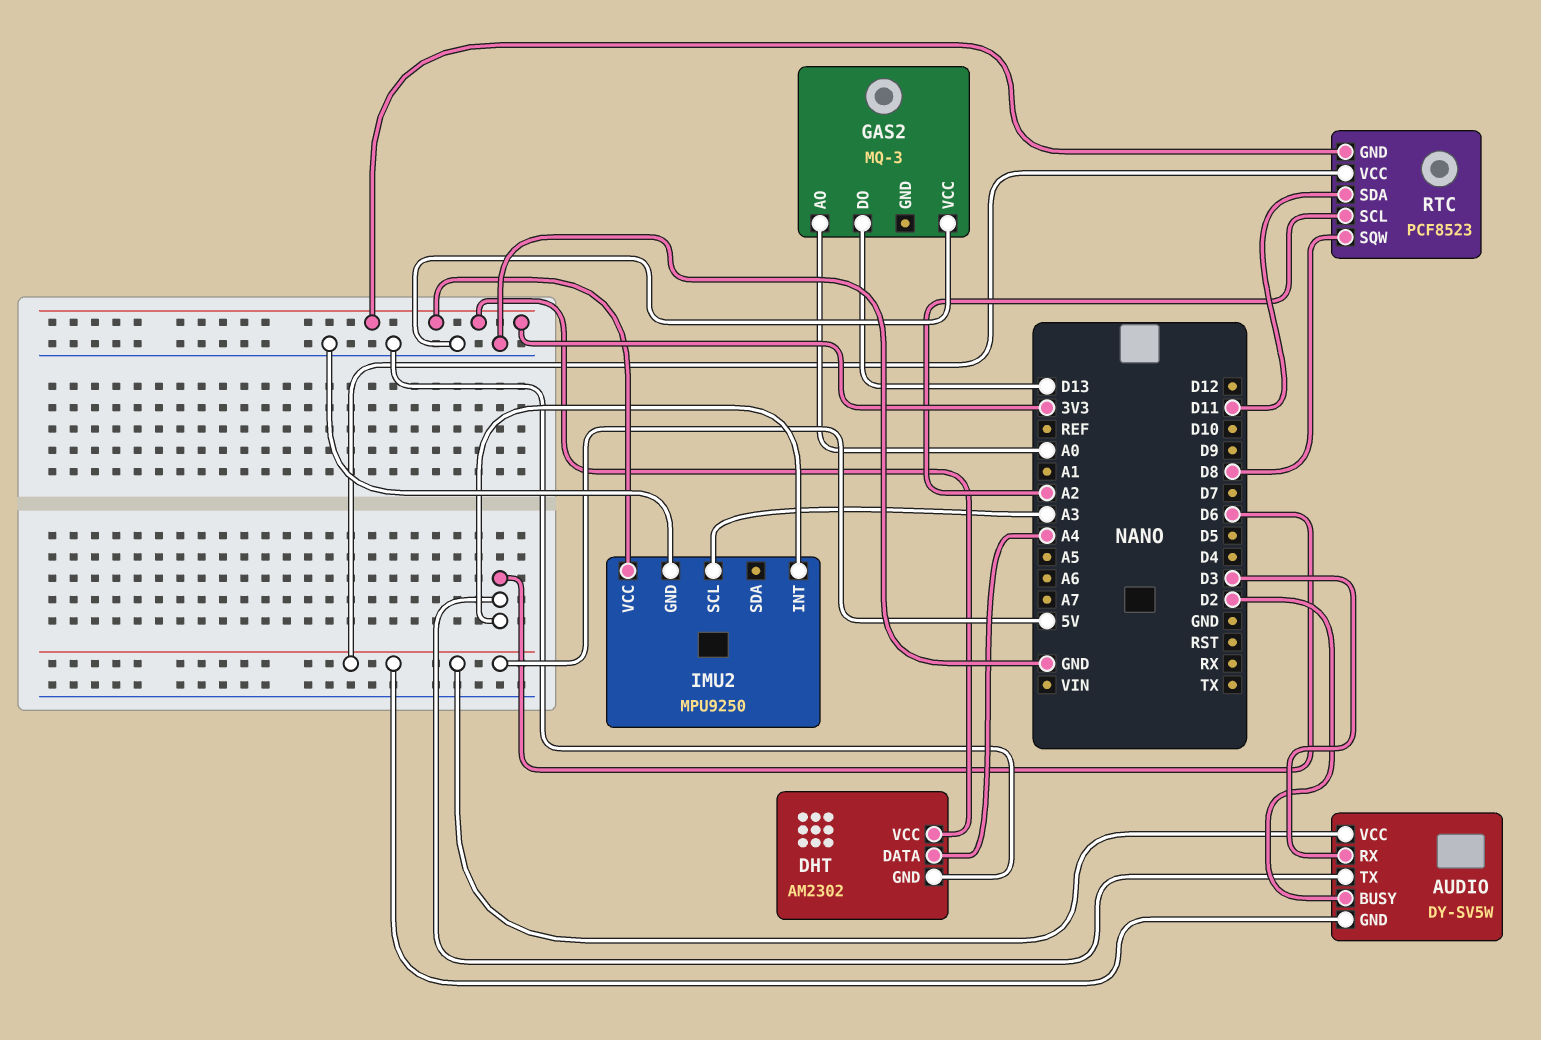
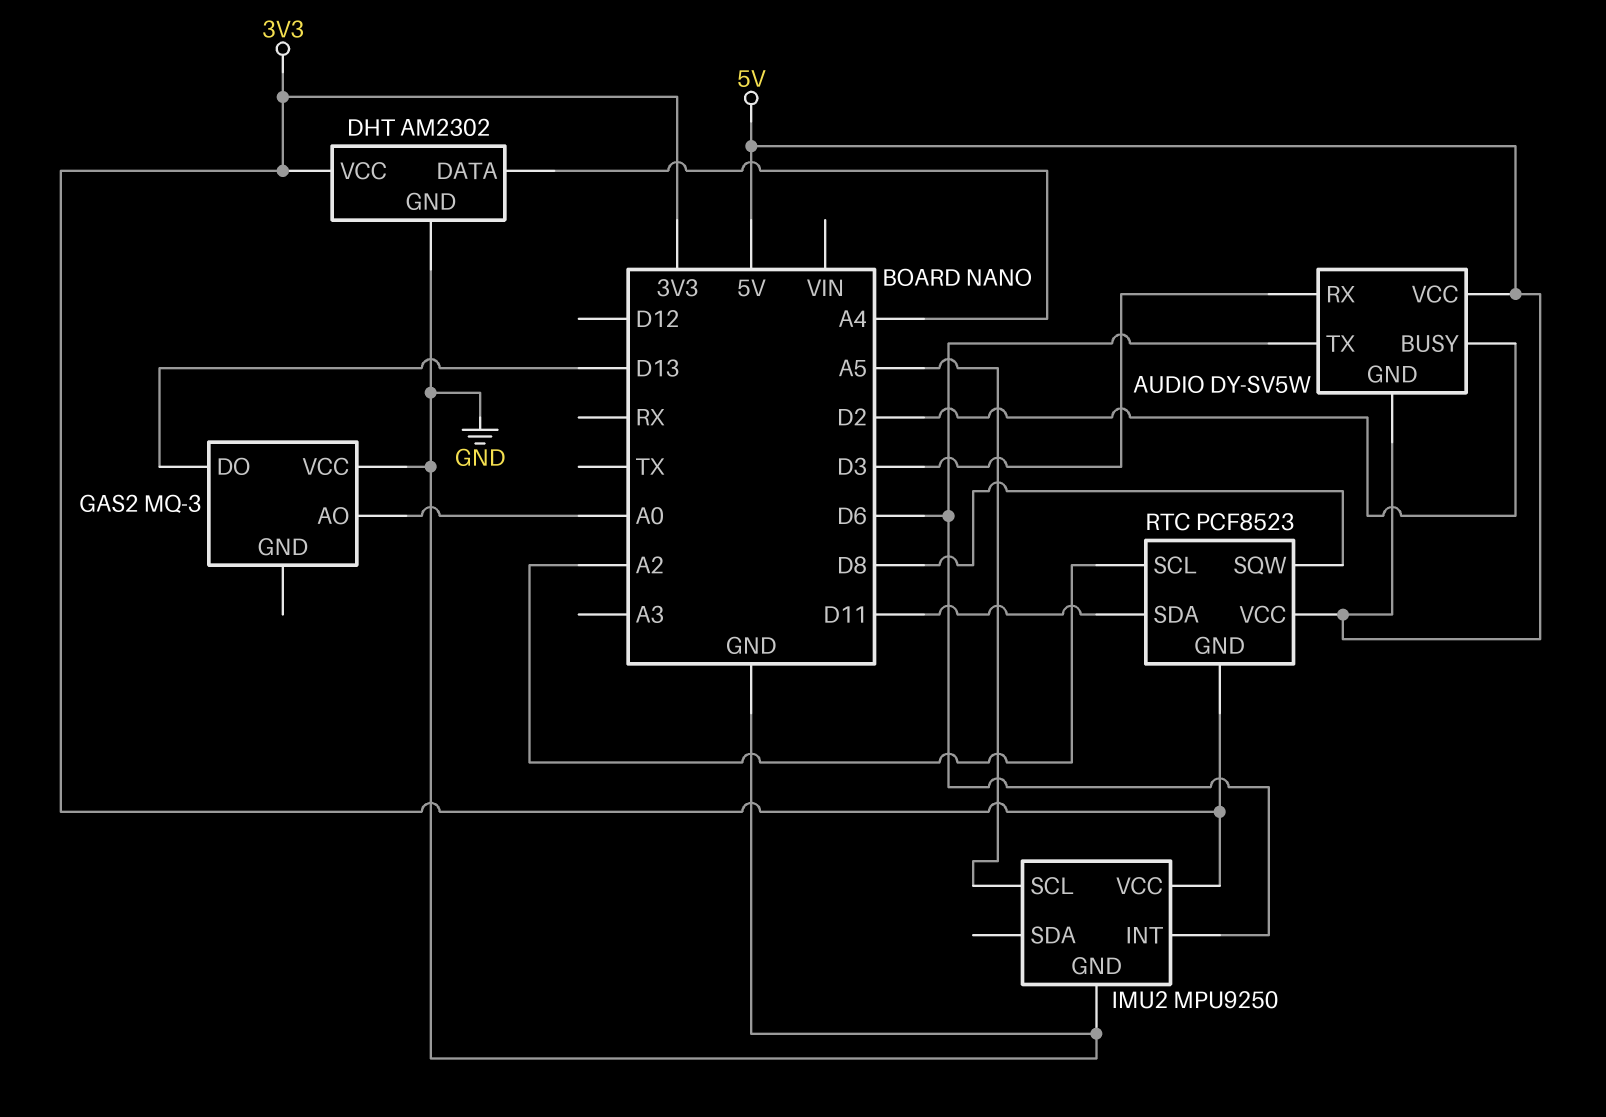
IMU2 pin SCL: A3 -> A5

